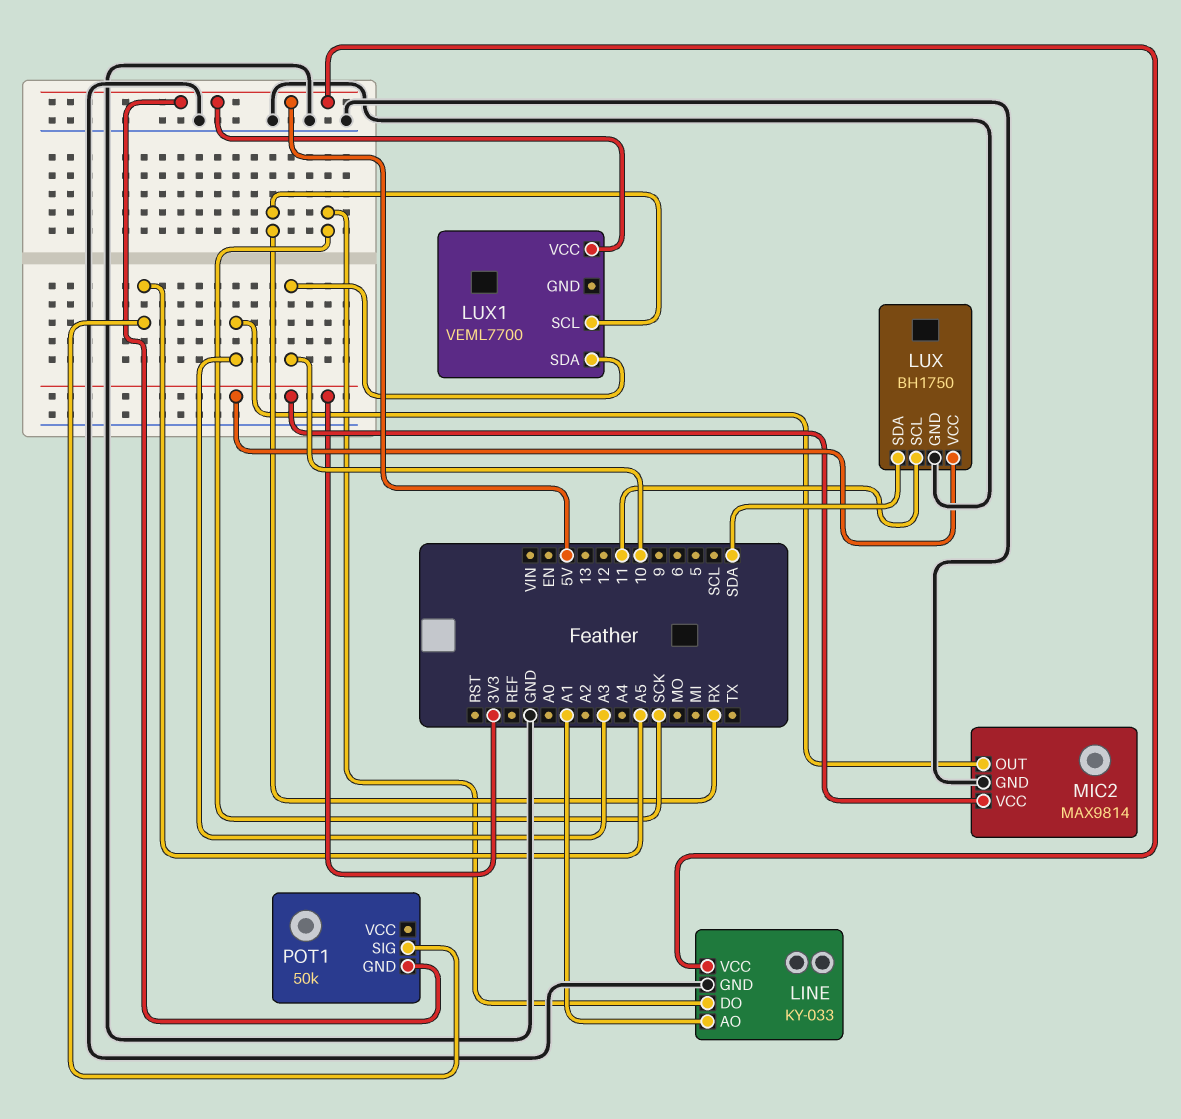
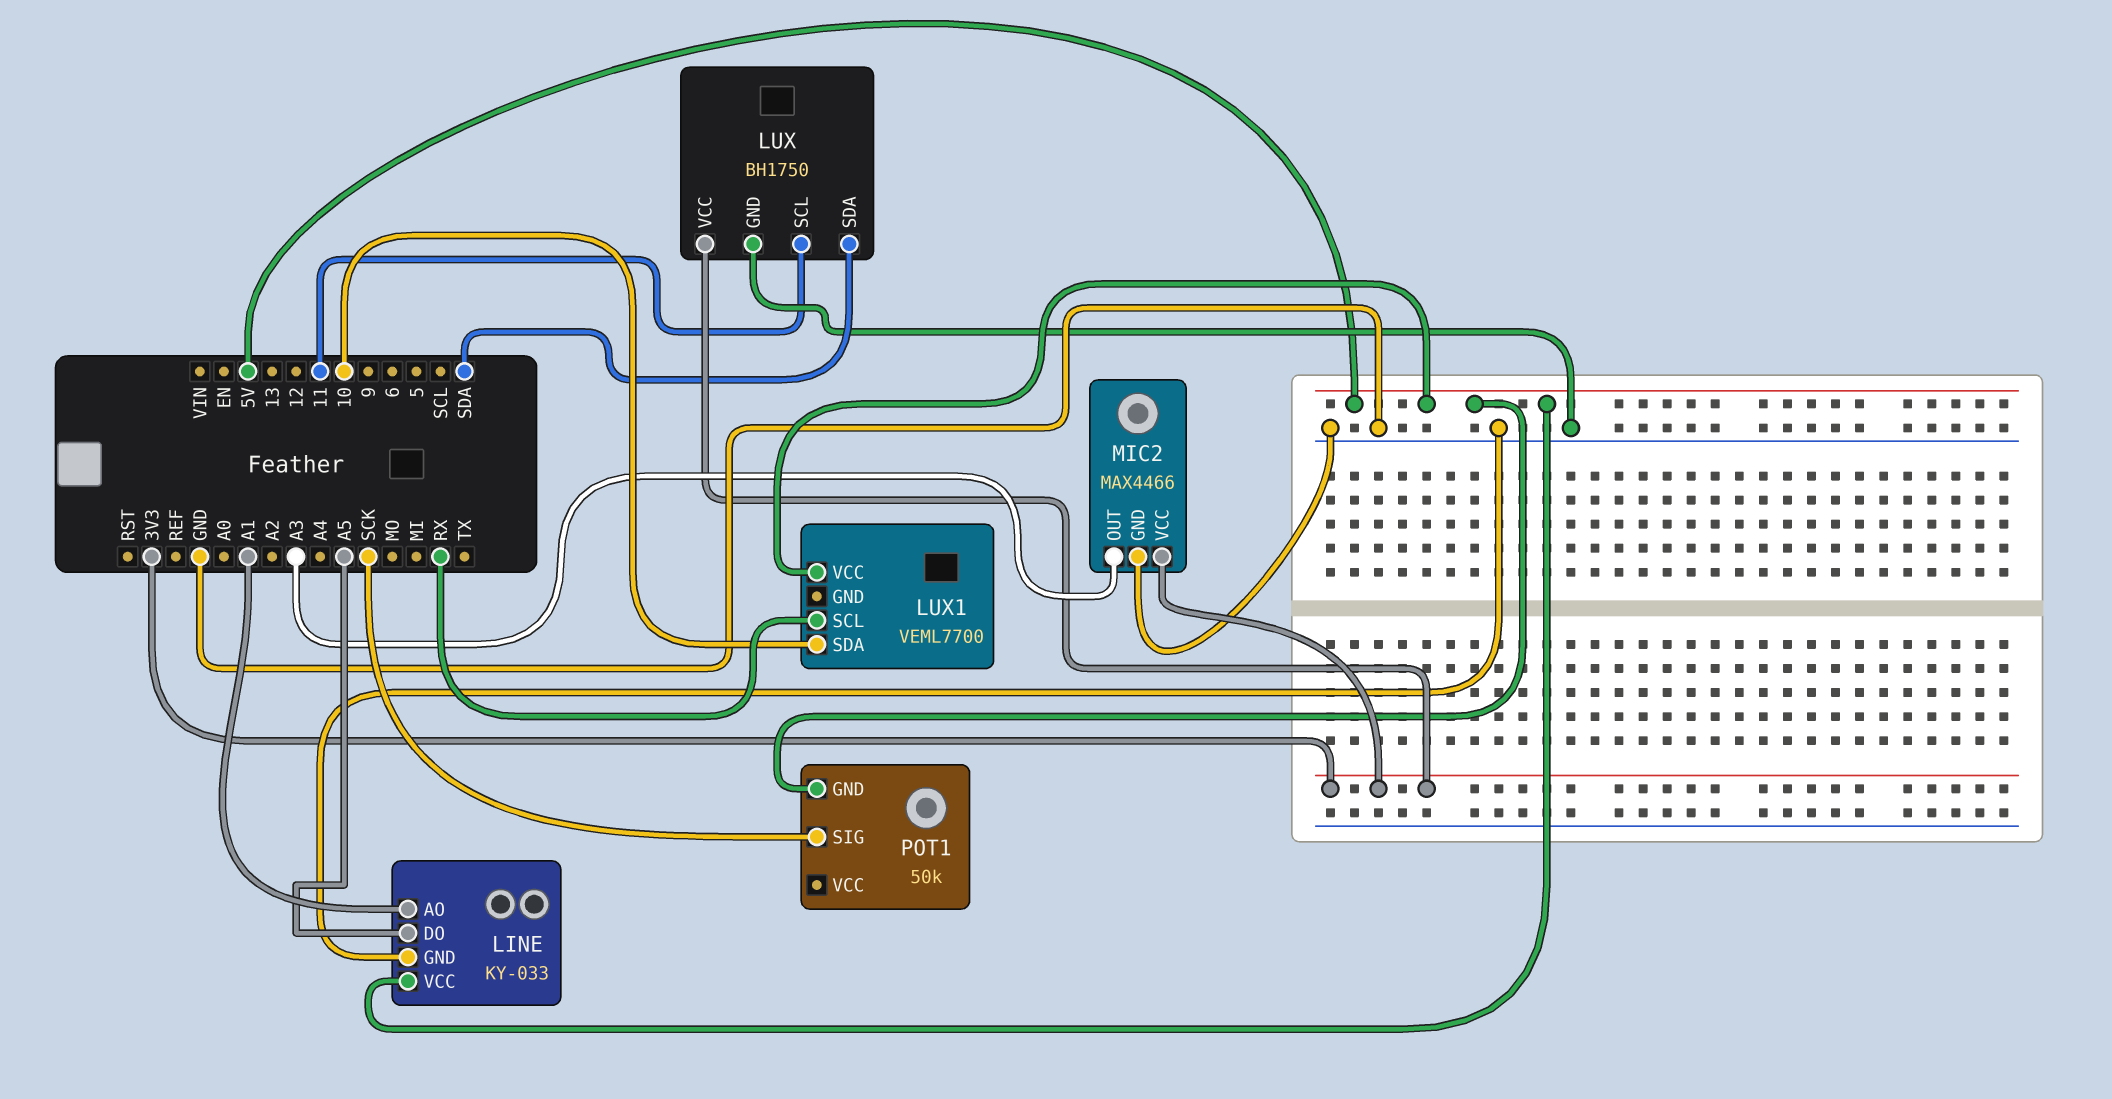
LINE pin DO: SCK -> A5
MIC2: MAX9814 -> MAX4466
POT1 pin SIG: A5 -> SCK

